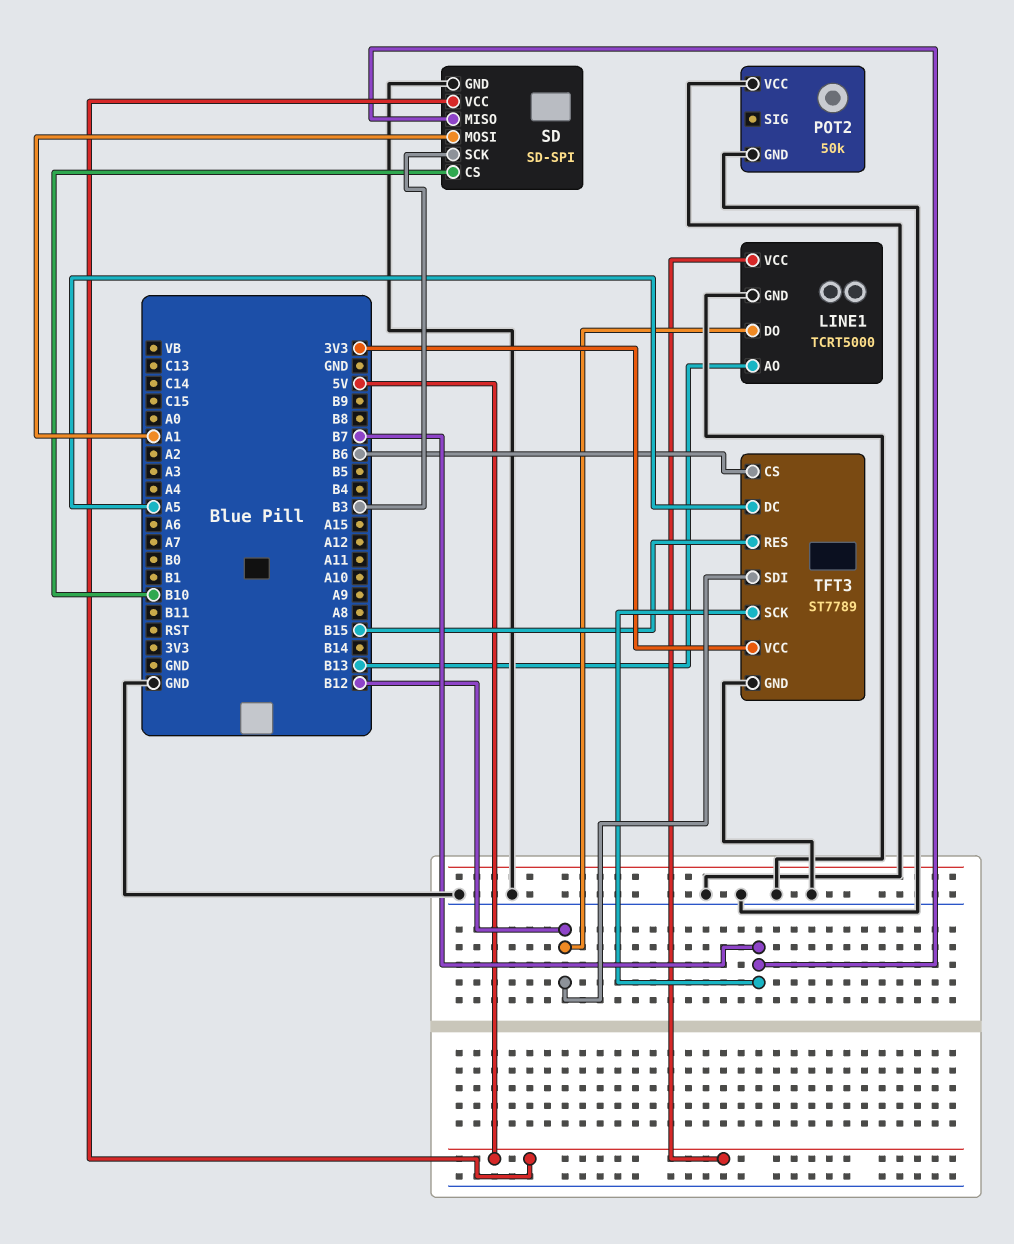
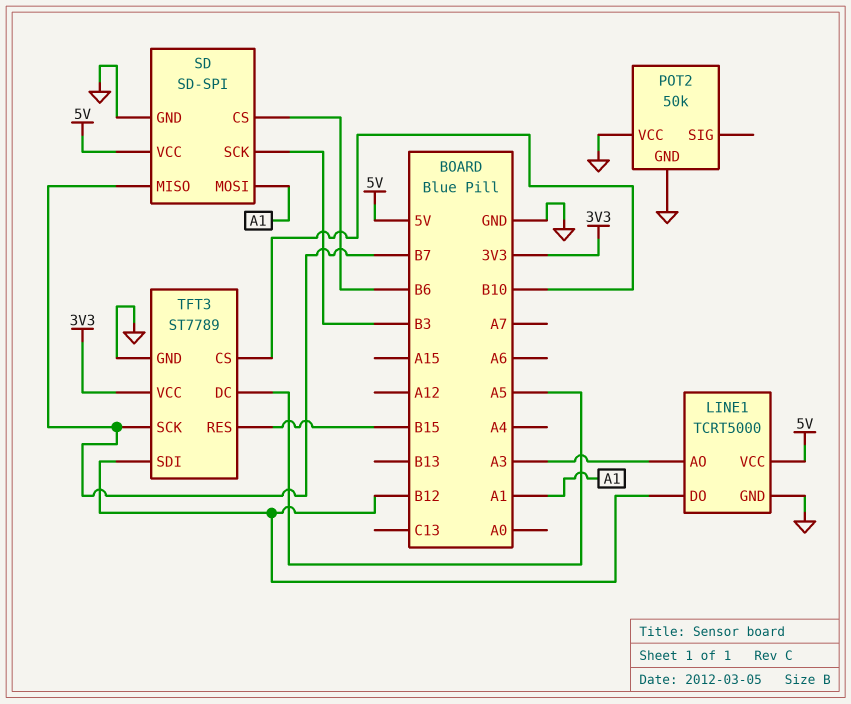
LINE1 pin AO: B13 -> A3
SD pin CS: B10 -> B6
TFT3 pin CS: B6 -> B10

